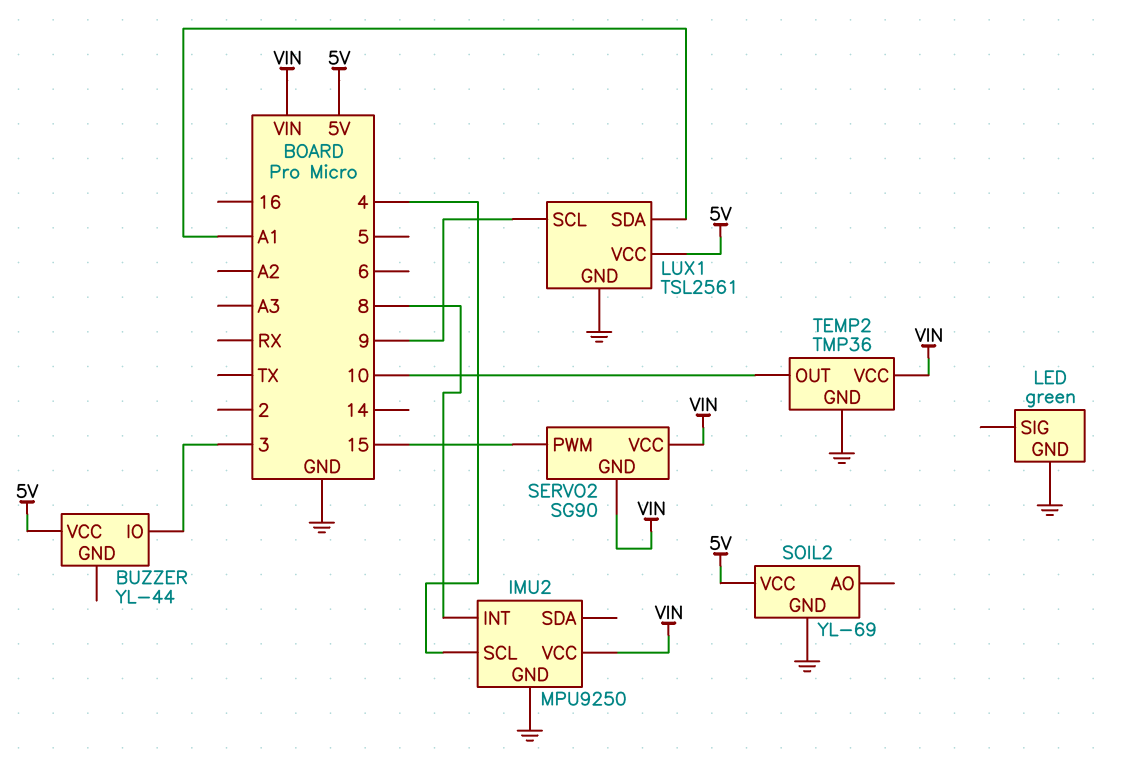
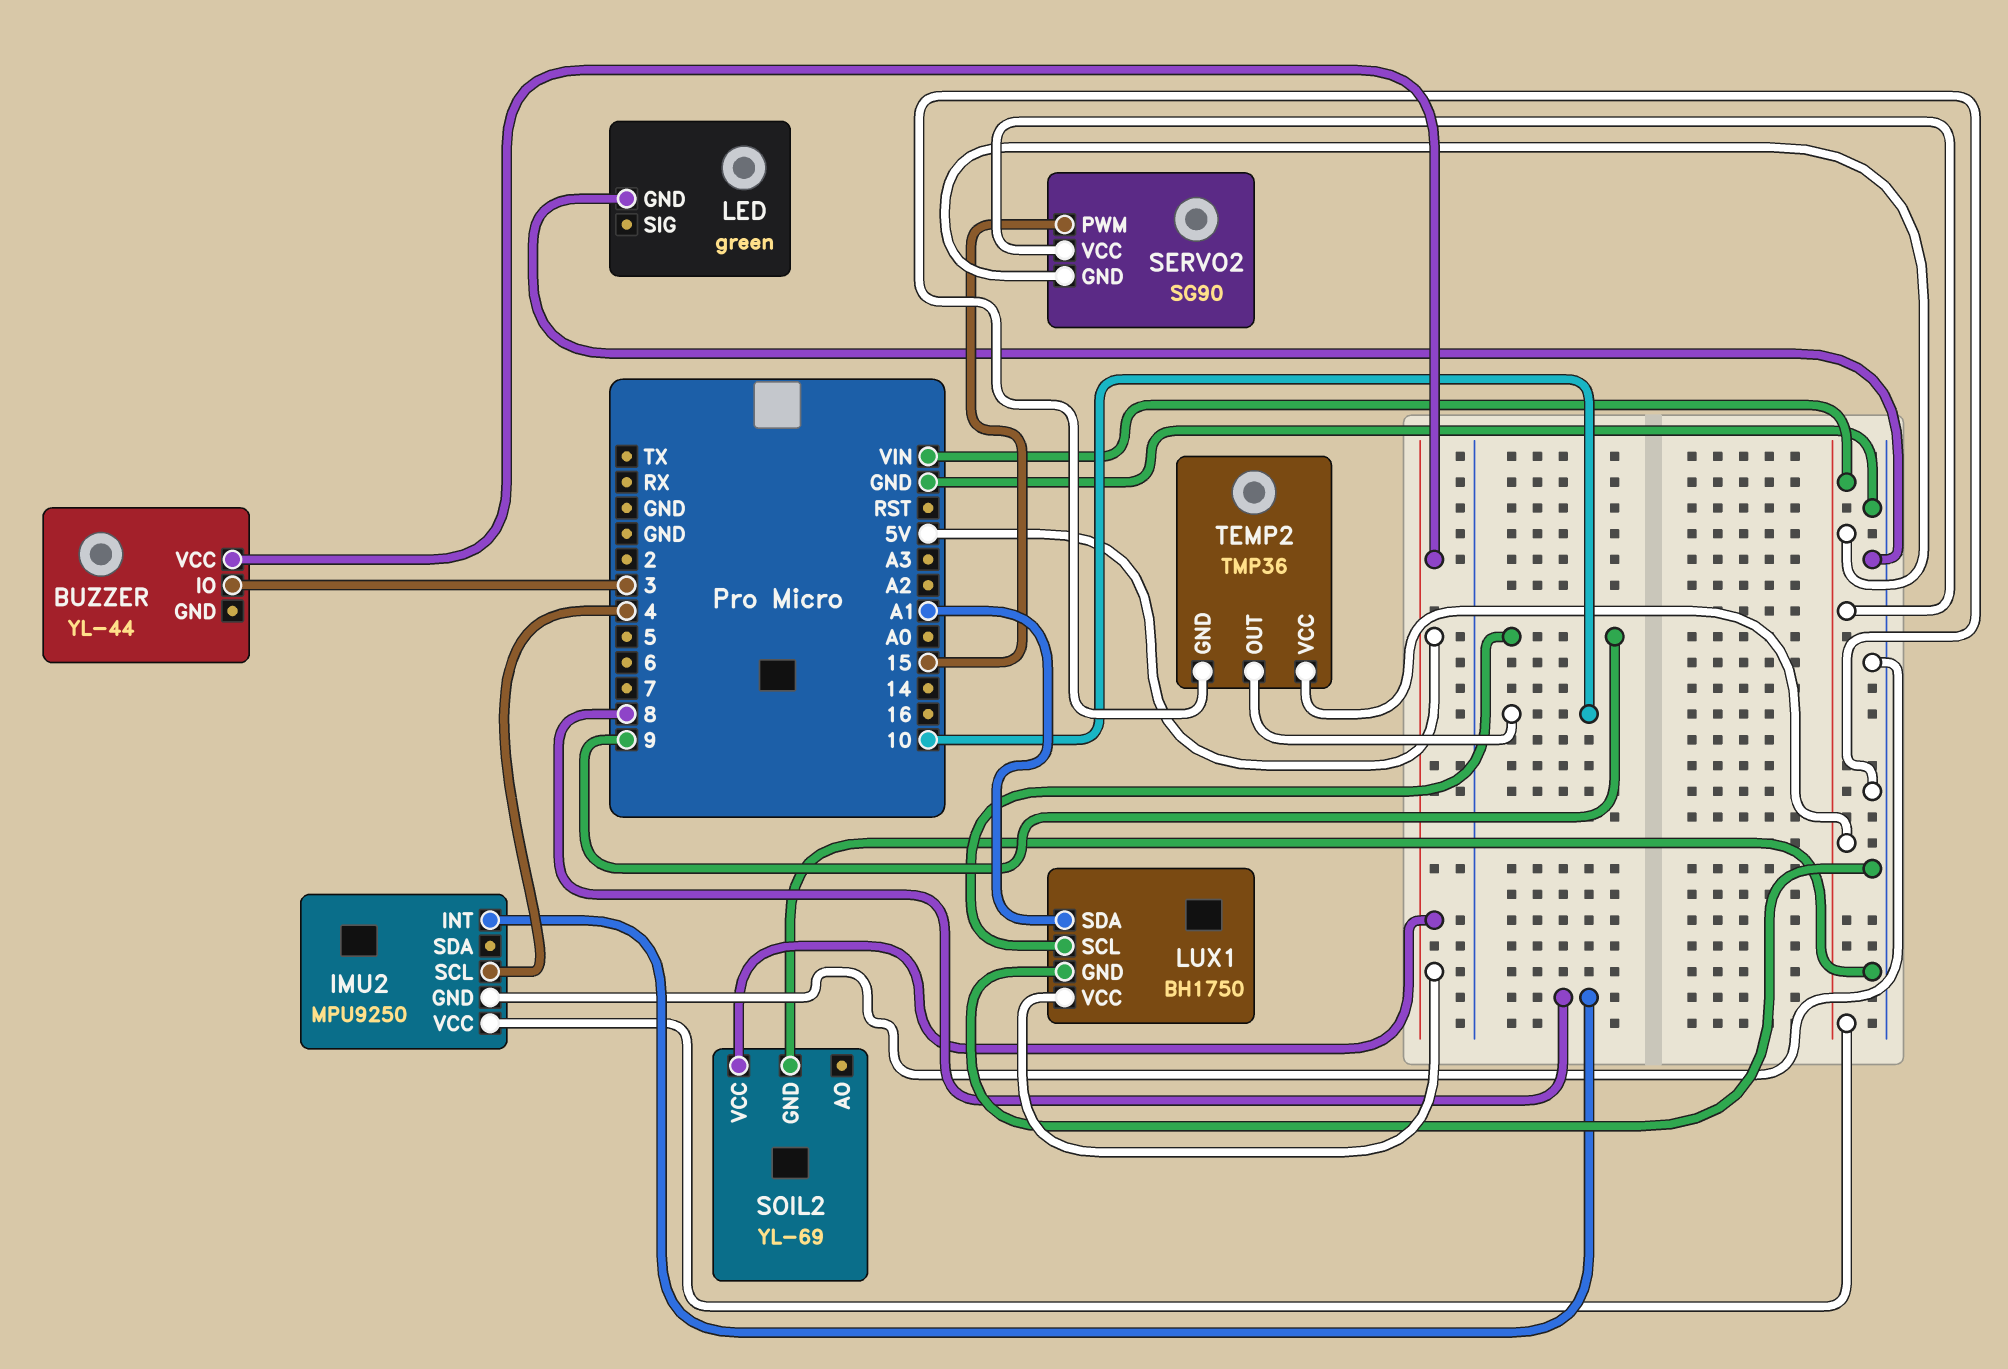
LUX1: TSL2561 -> BH1750

